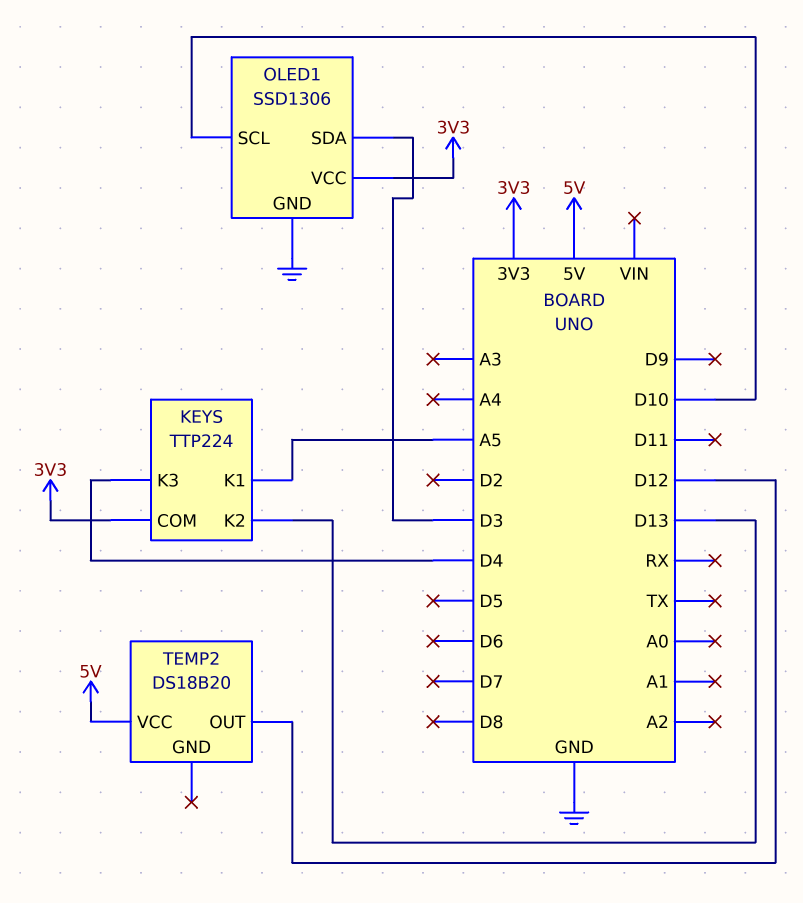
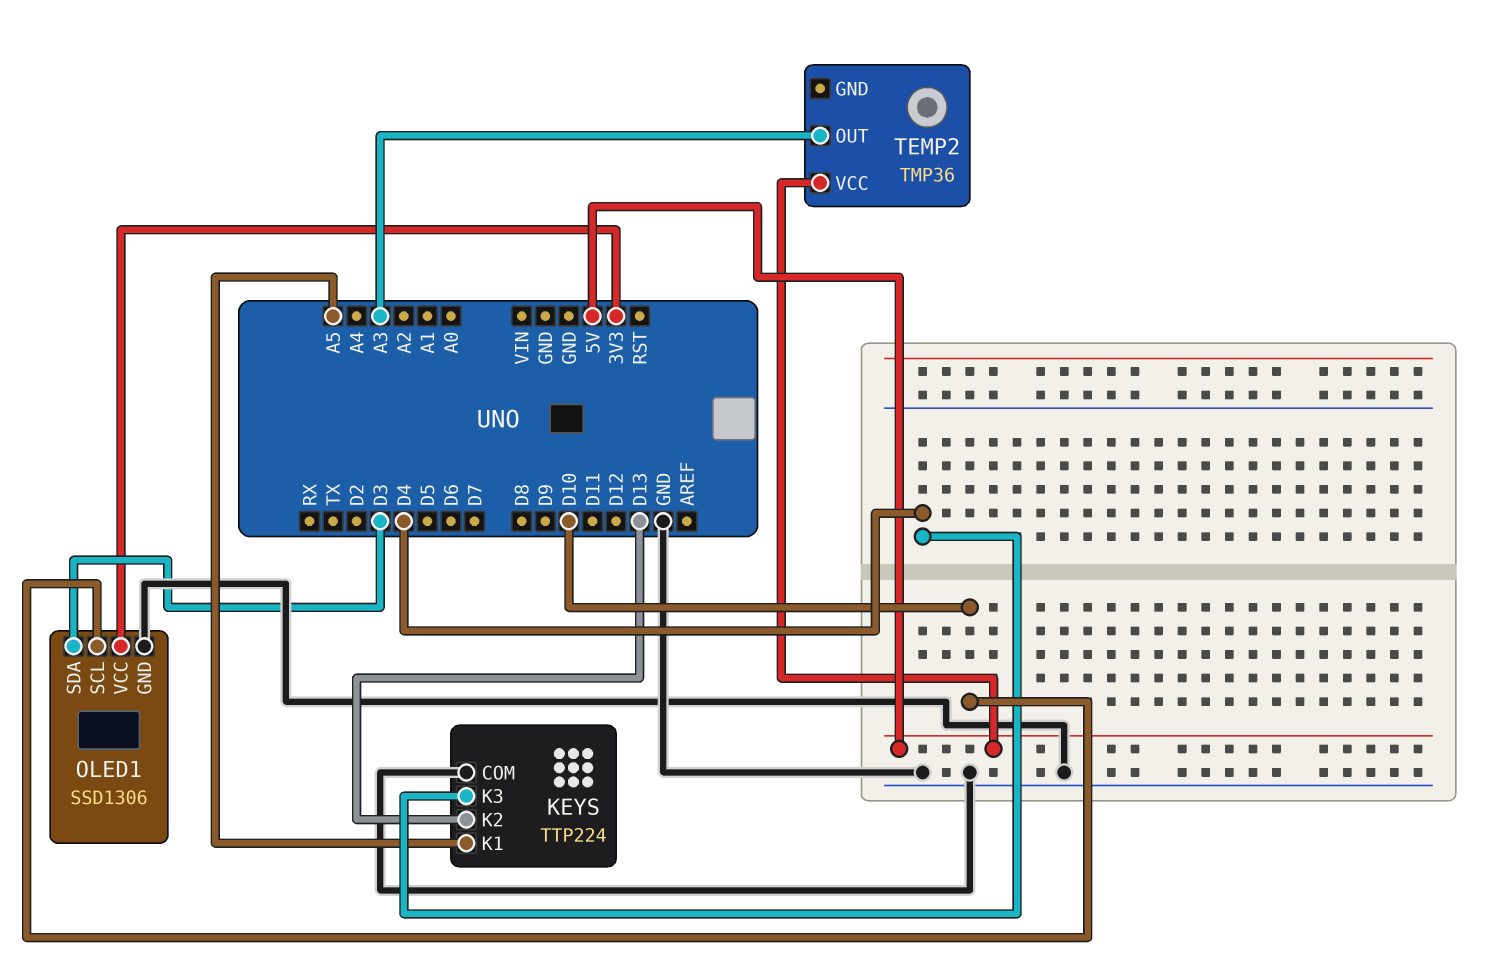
KEYS pin COM: 3V3 -> GND
TEMP2: DS18B20 -> TMP36
TEMP2 pin OUT: D12 -> A3

